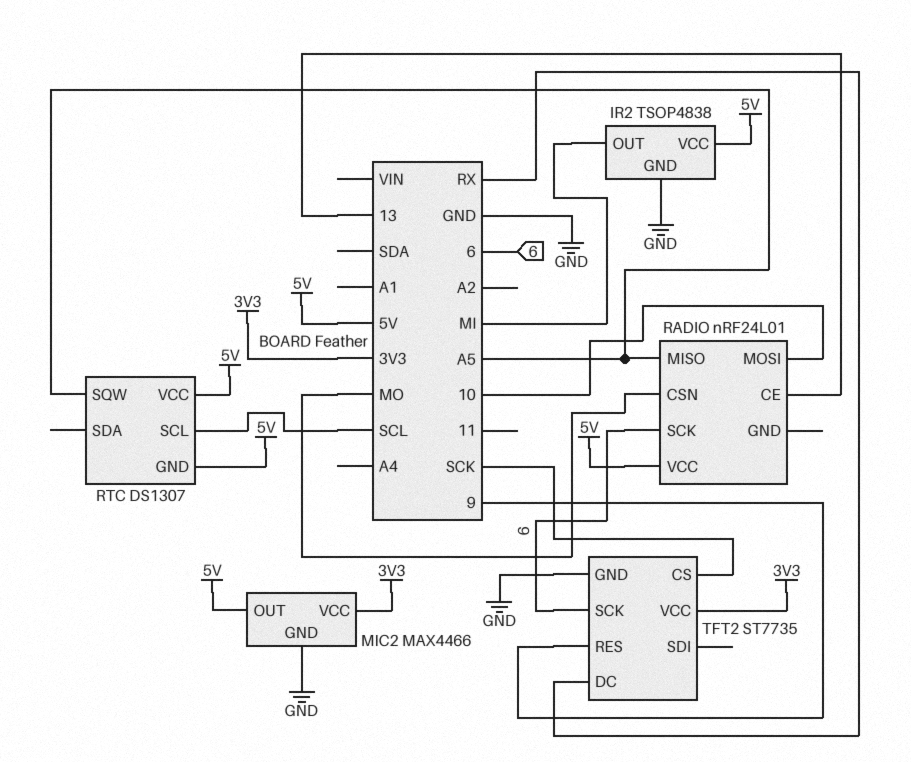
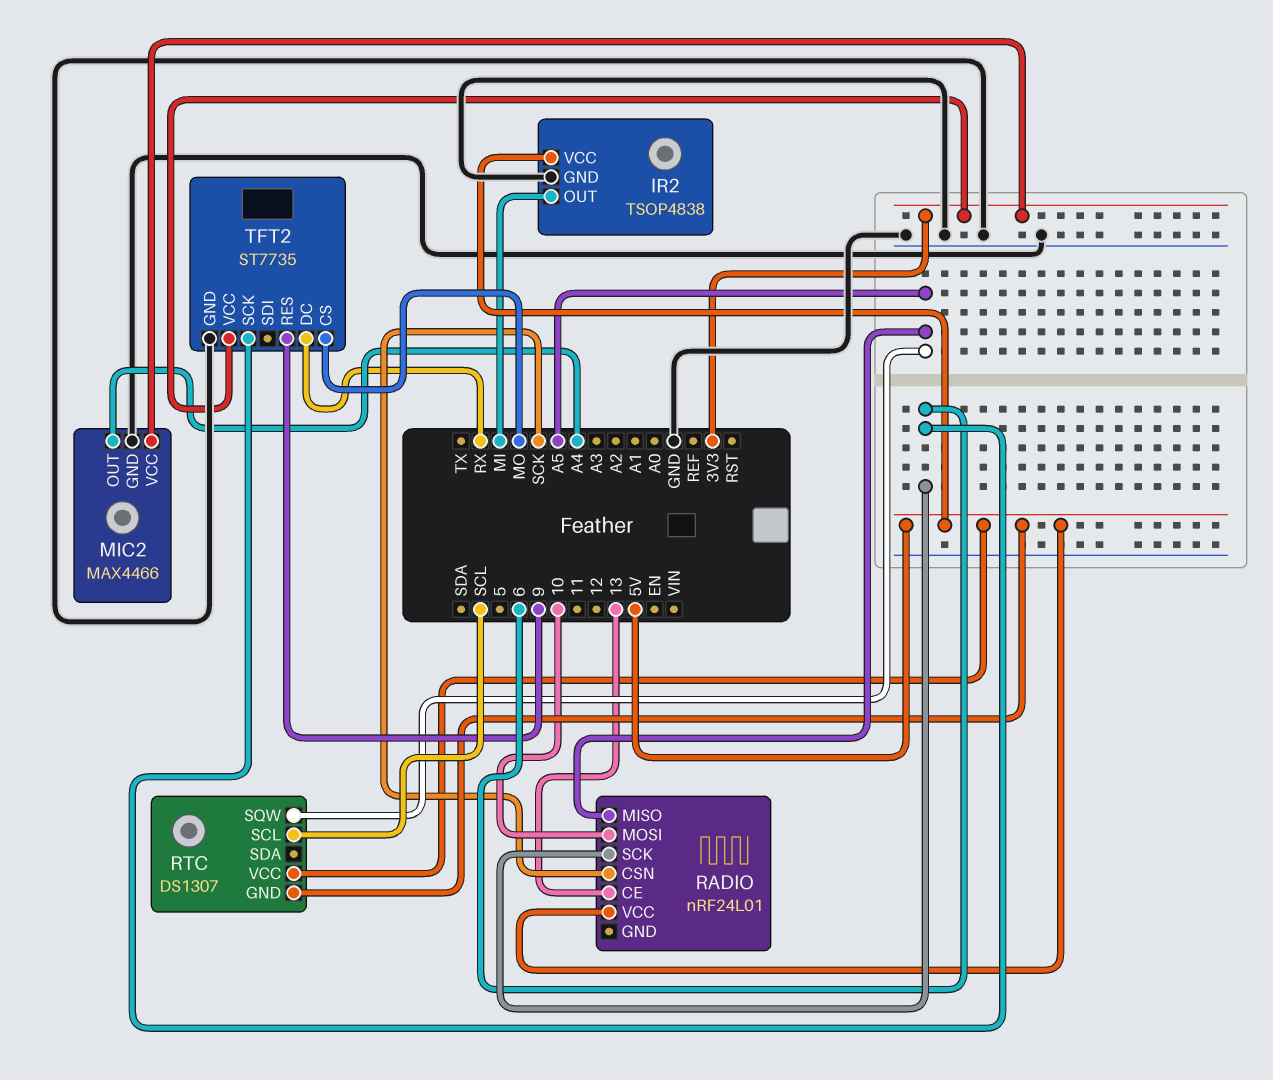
MIC2 pin OUT: 5V -> A4
RADIO pin CSN: MO -> SCK
TFT2 pin CS: SCK -> MO

